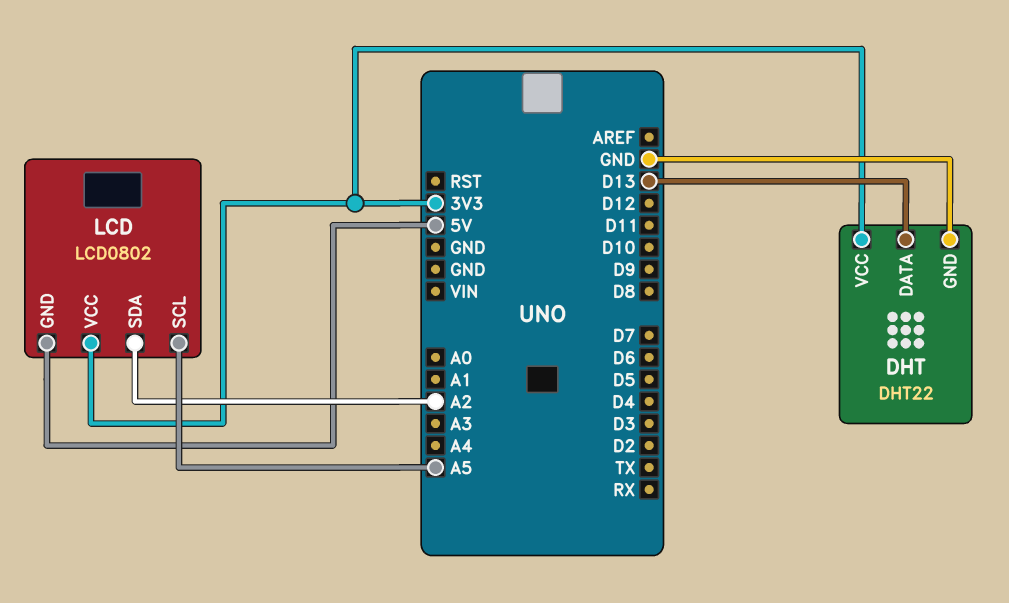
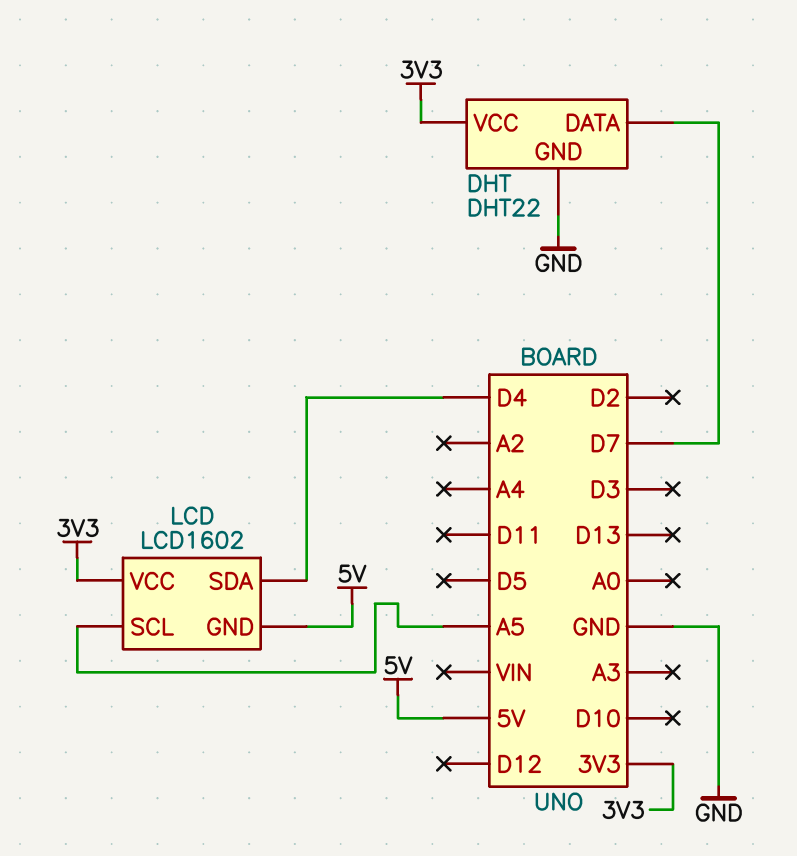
DHT pin DATA: D13 -> D7
LCD: LCD0802 -> LCD1602
LCD pin SDA: A2 -> D4

